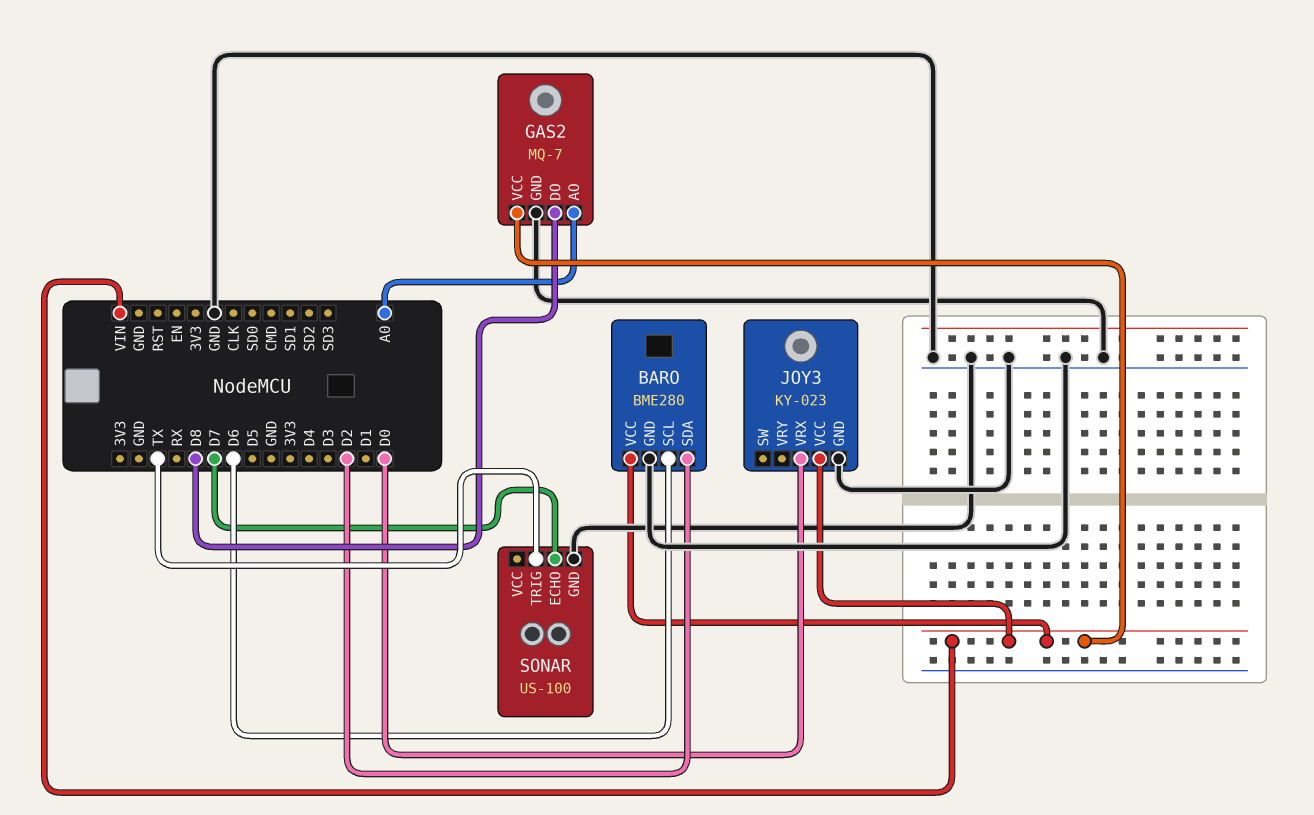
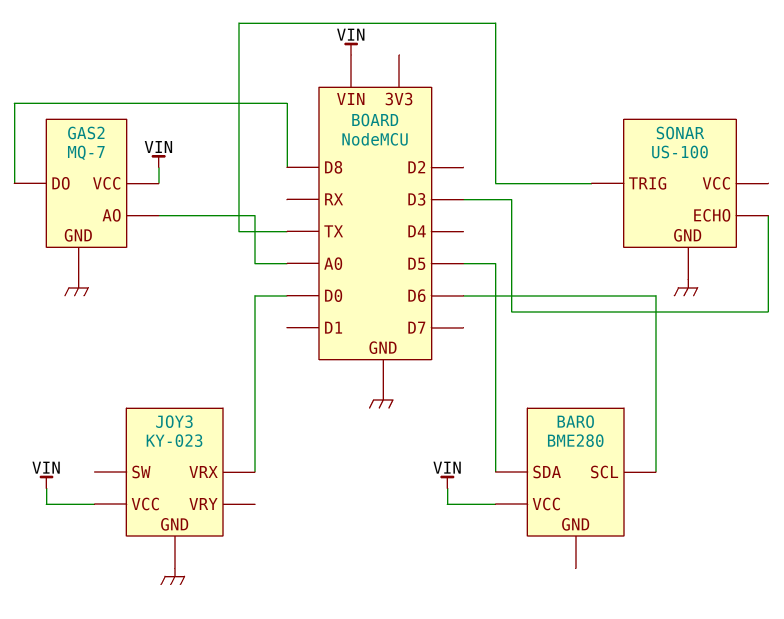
BARO pin GND: GND -> none
BARO pin SDA: D2 -> D5
SONAR pin ECHO: D7 -> D3

